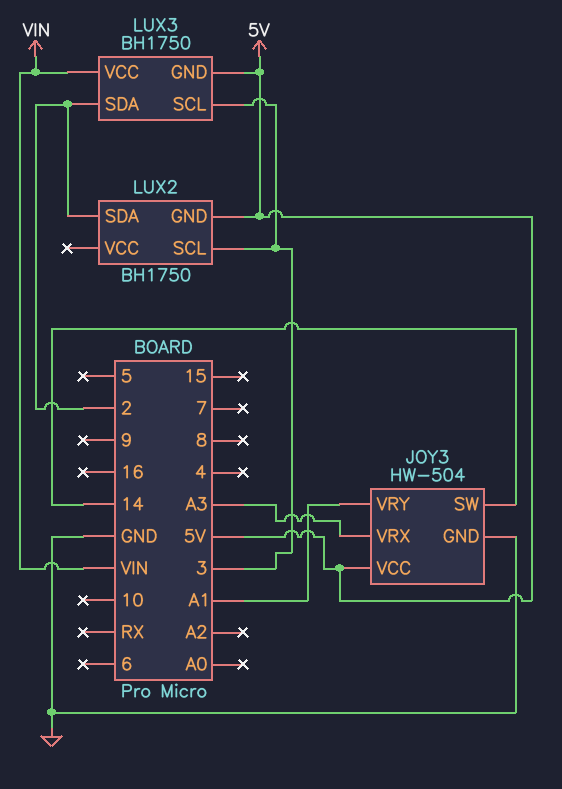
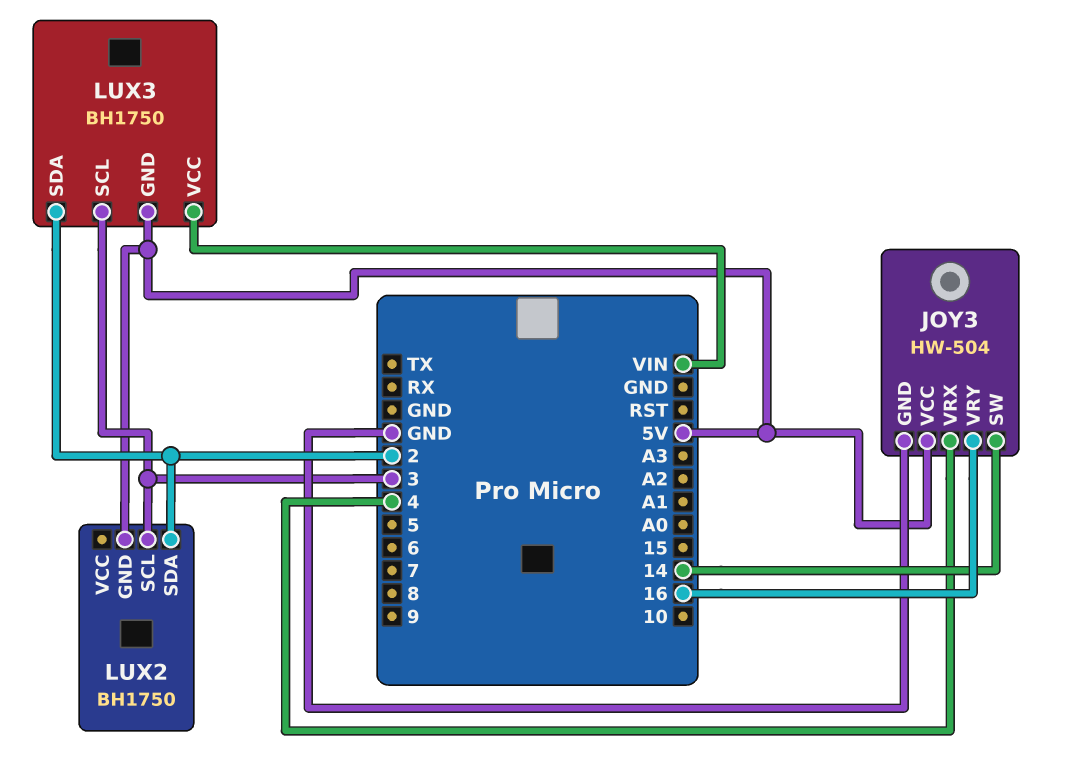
JOY3 pin VRX: A3 -> 4
JOY3 pin VRY: A1 -> 16

